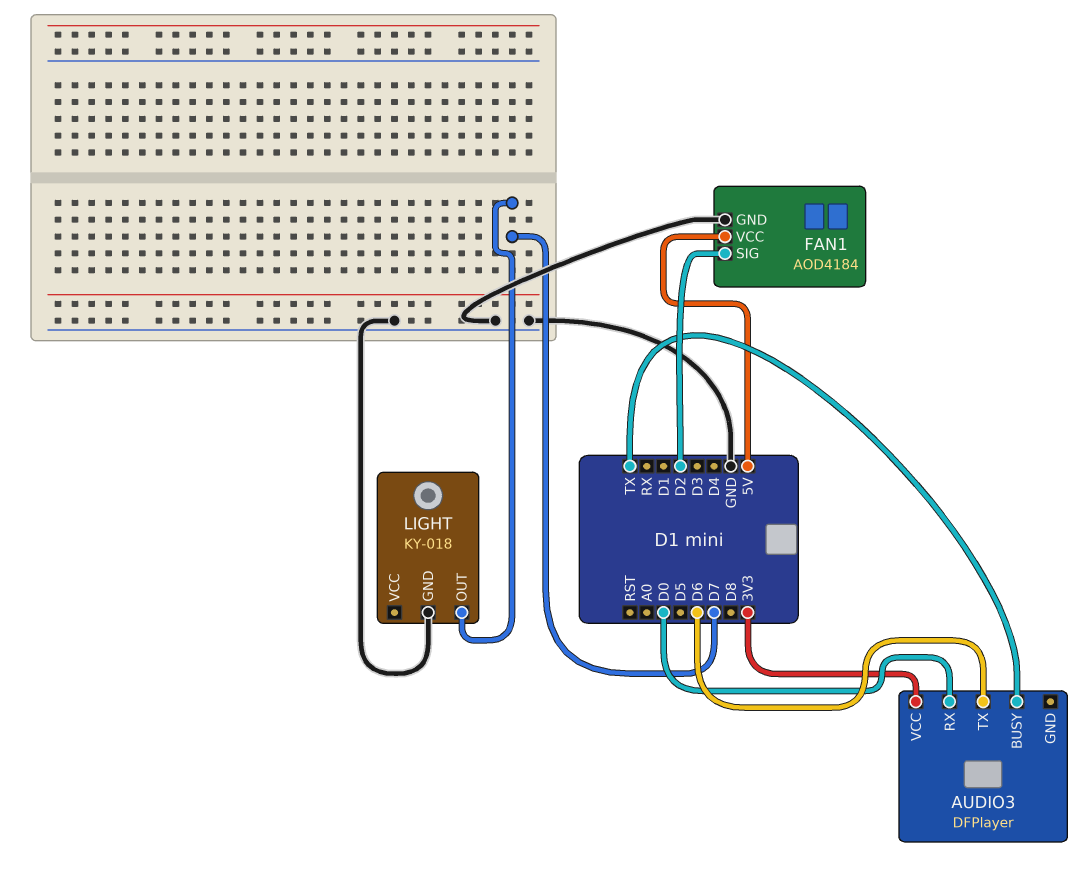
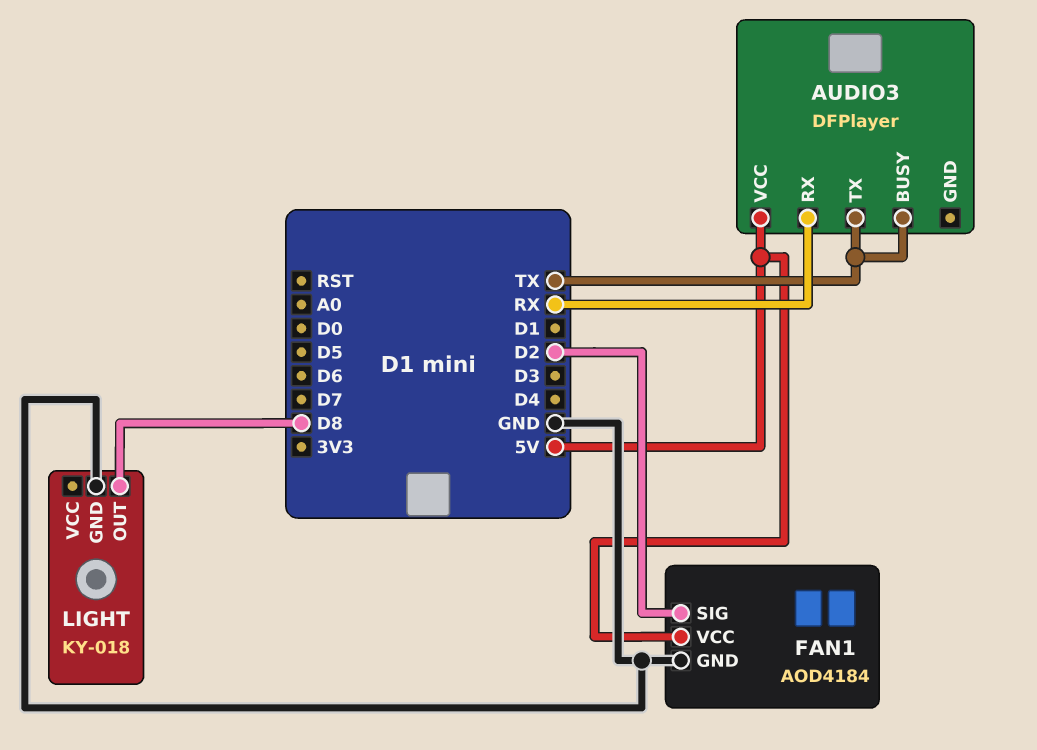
AUDIO3 pin RX: D0 -> RX
AUDIO3 pin TX: D6 -> TX
AUDIO3 pin VCC: 3V3 -> 5V
LIGHT pin OUT: D7 -> D8

